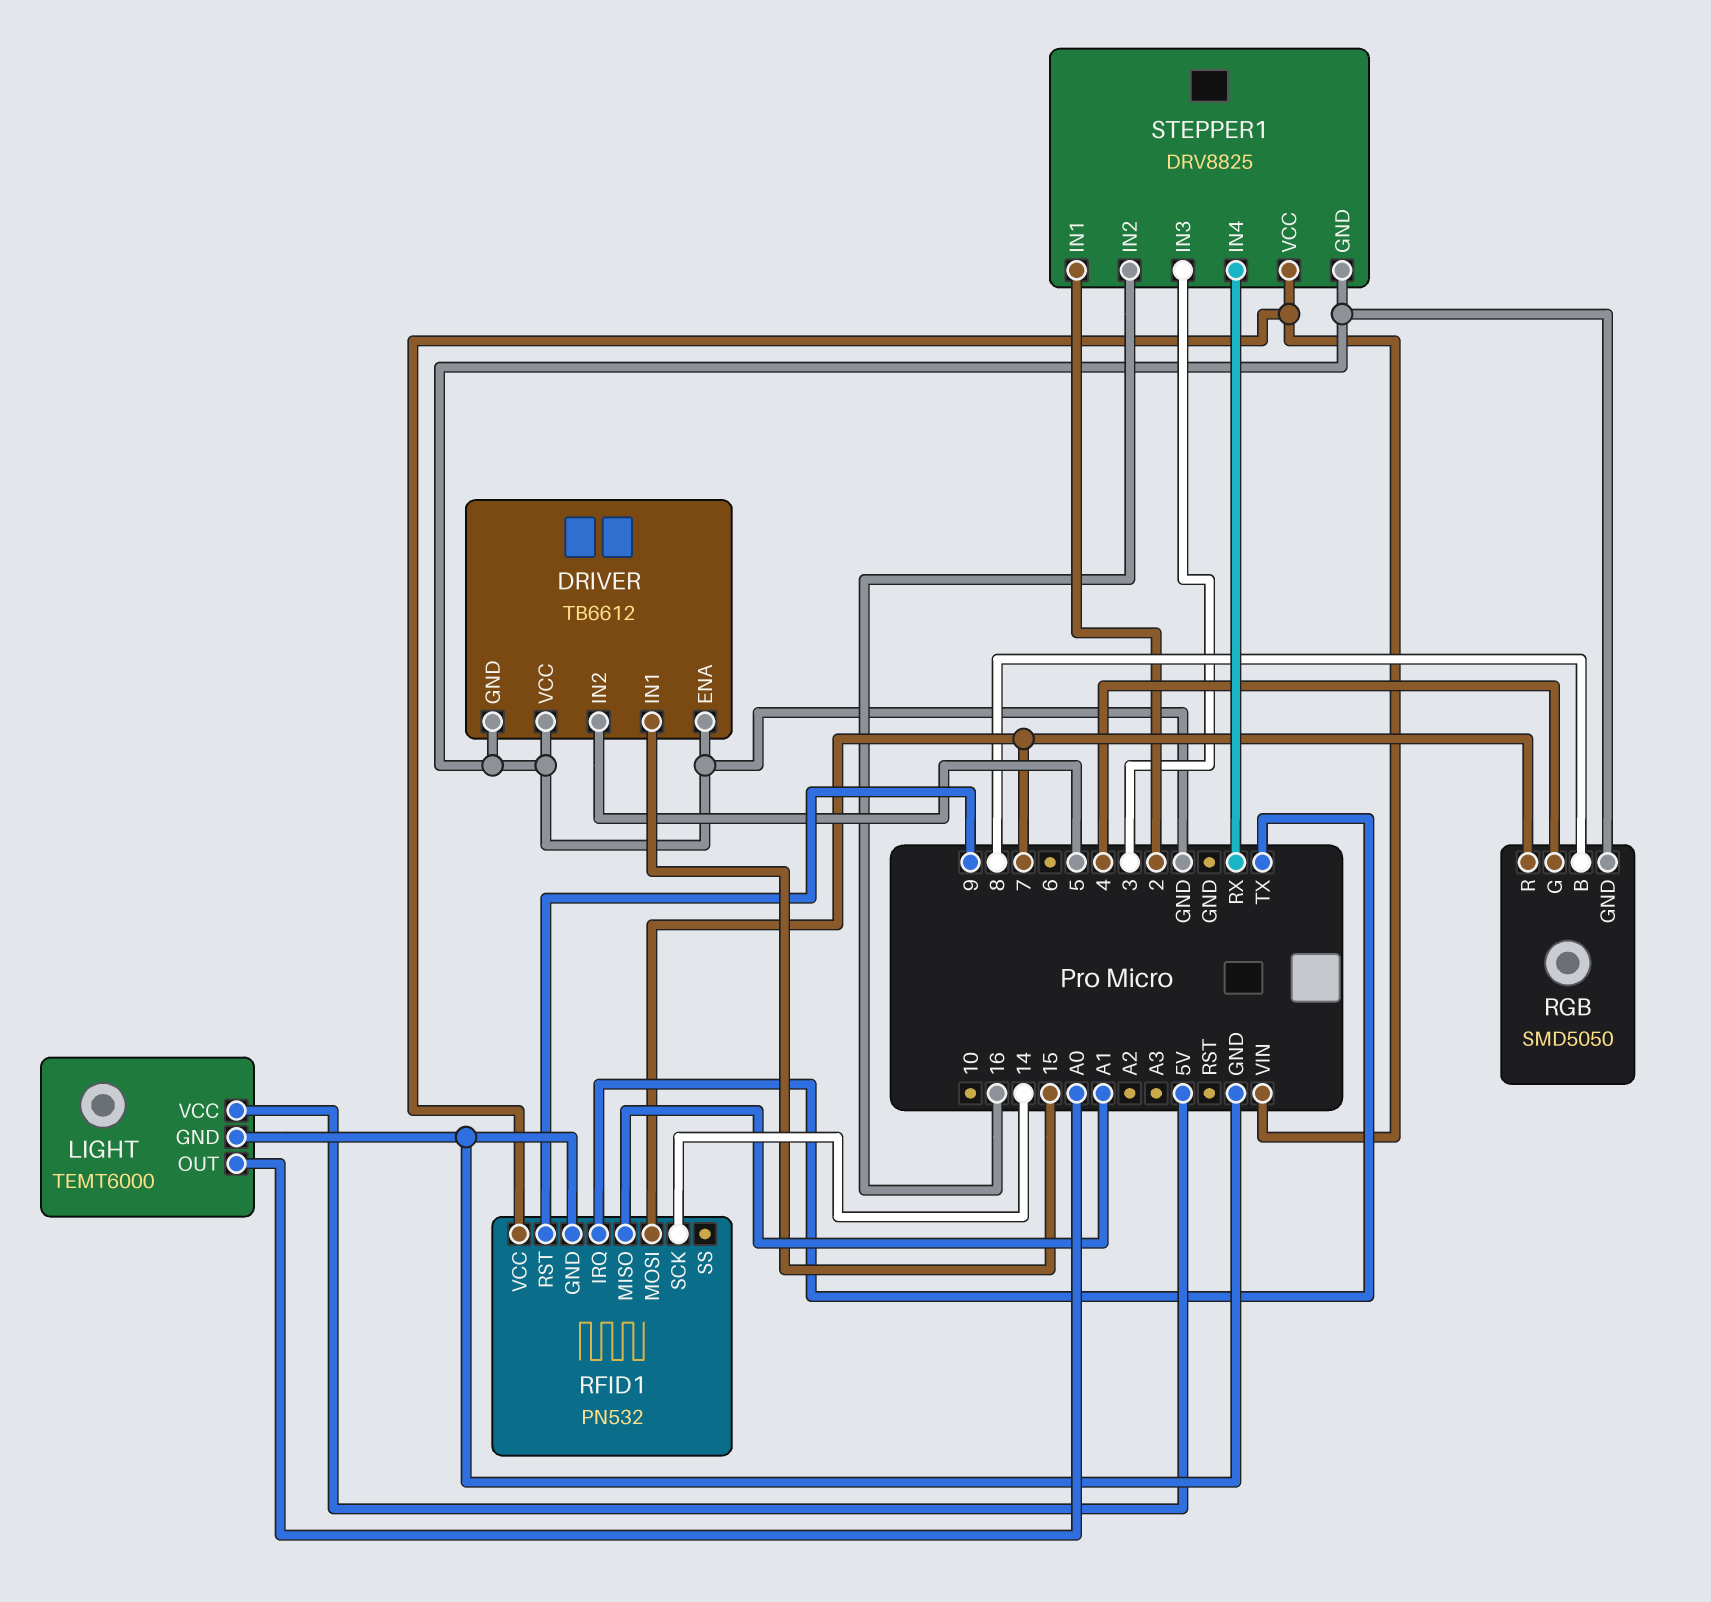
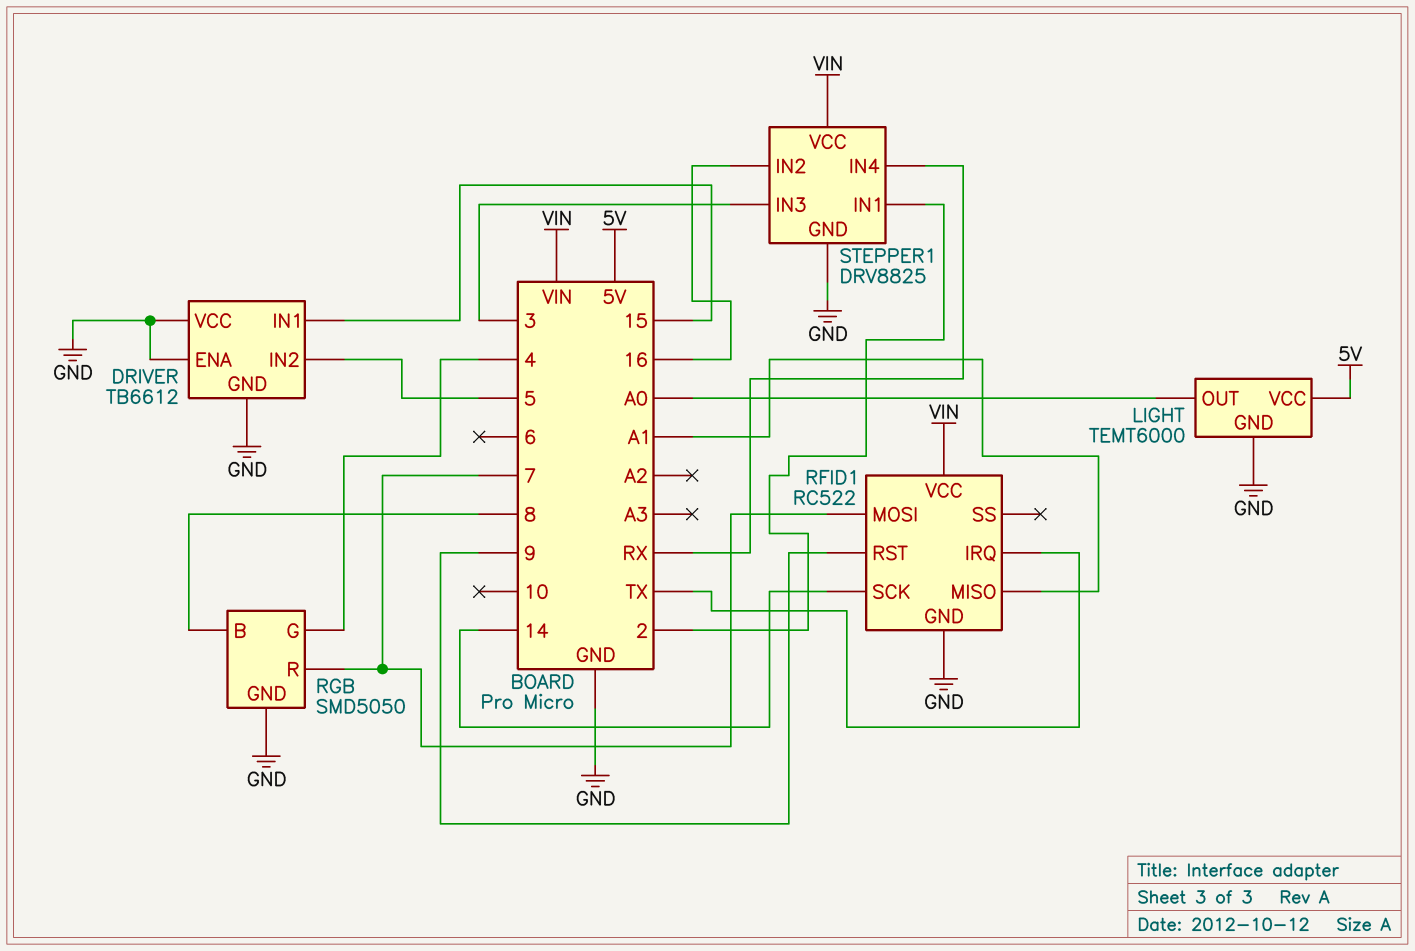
RFID1: PN532 -> RC522

